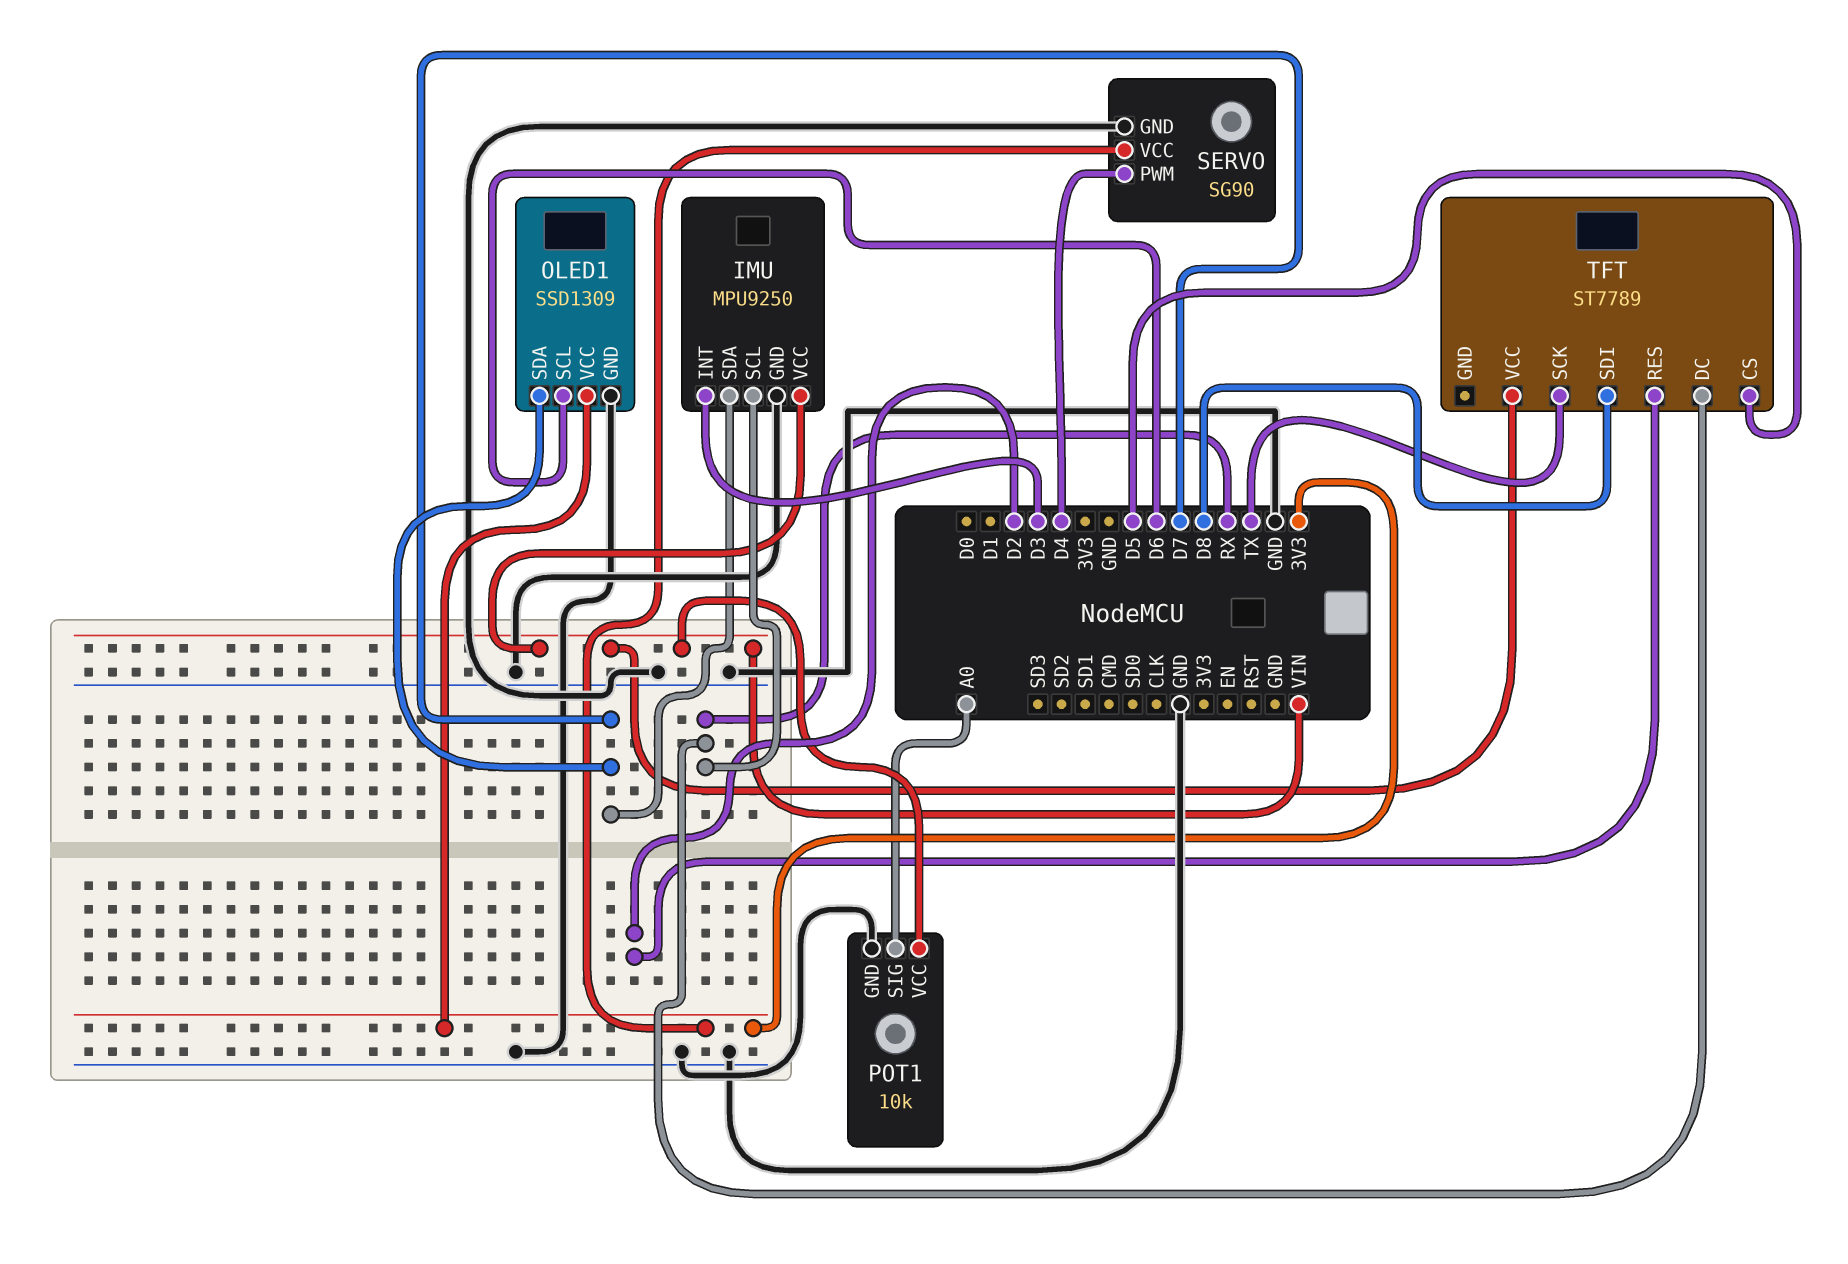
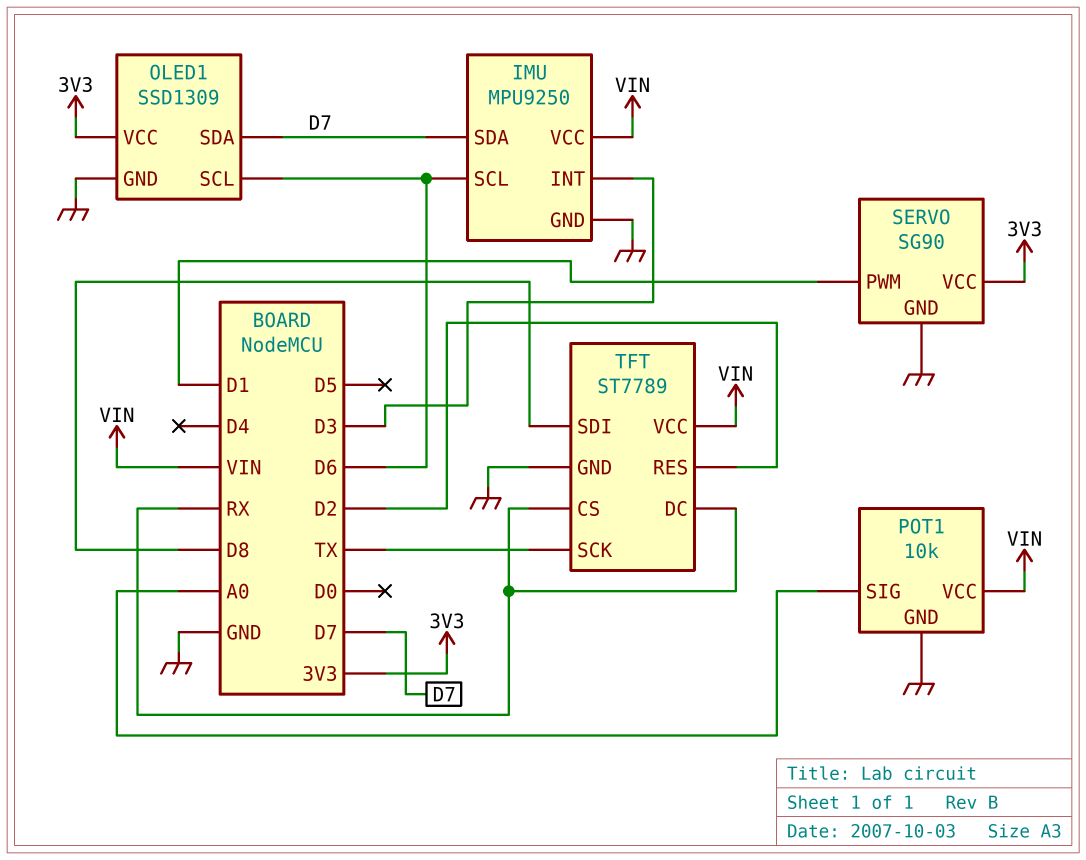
IMU pin SCL: RX -> D6
SERVO pin PWM: D4 -> D1
TFT pin CS: D5 -> RX
TFT pin GND: none -> GND

